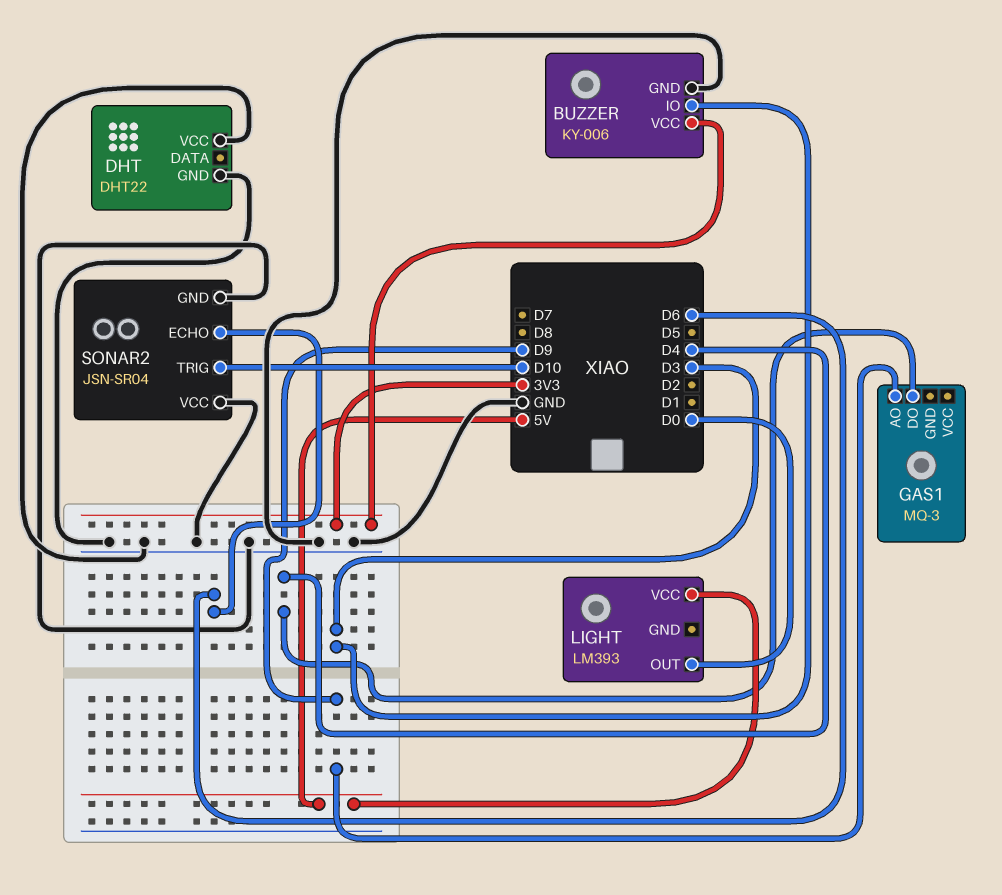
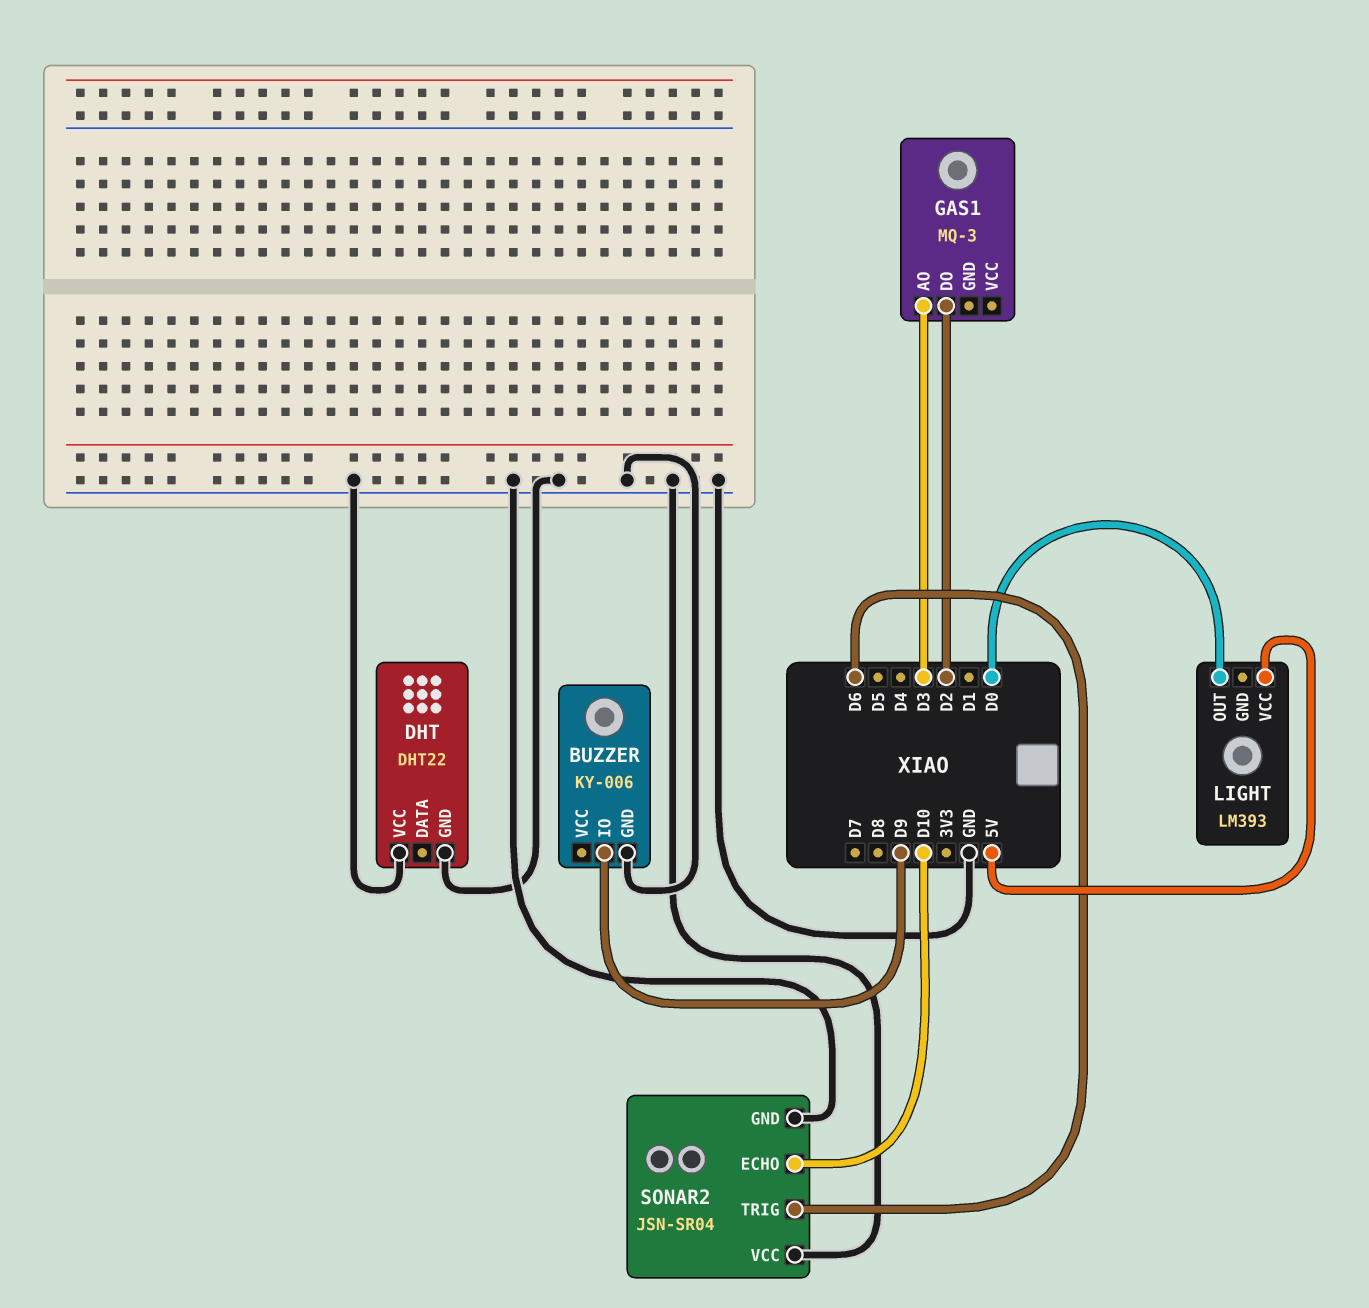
BUZZER pin IO: D3 -> D9
BUZZER pin VCC: 3V3 -> none
GAS1 pin AO: D9 -> D3
GAS1 pin DO: D4 -> D2
SONAR2 pin ECHO: D6 -> D10
SONAR2 pin TRIG: D10 -> D6

